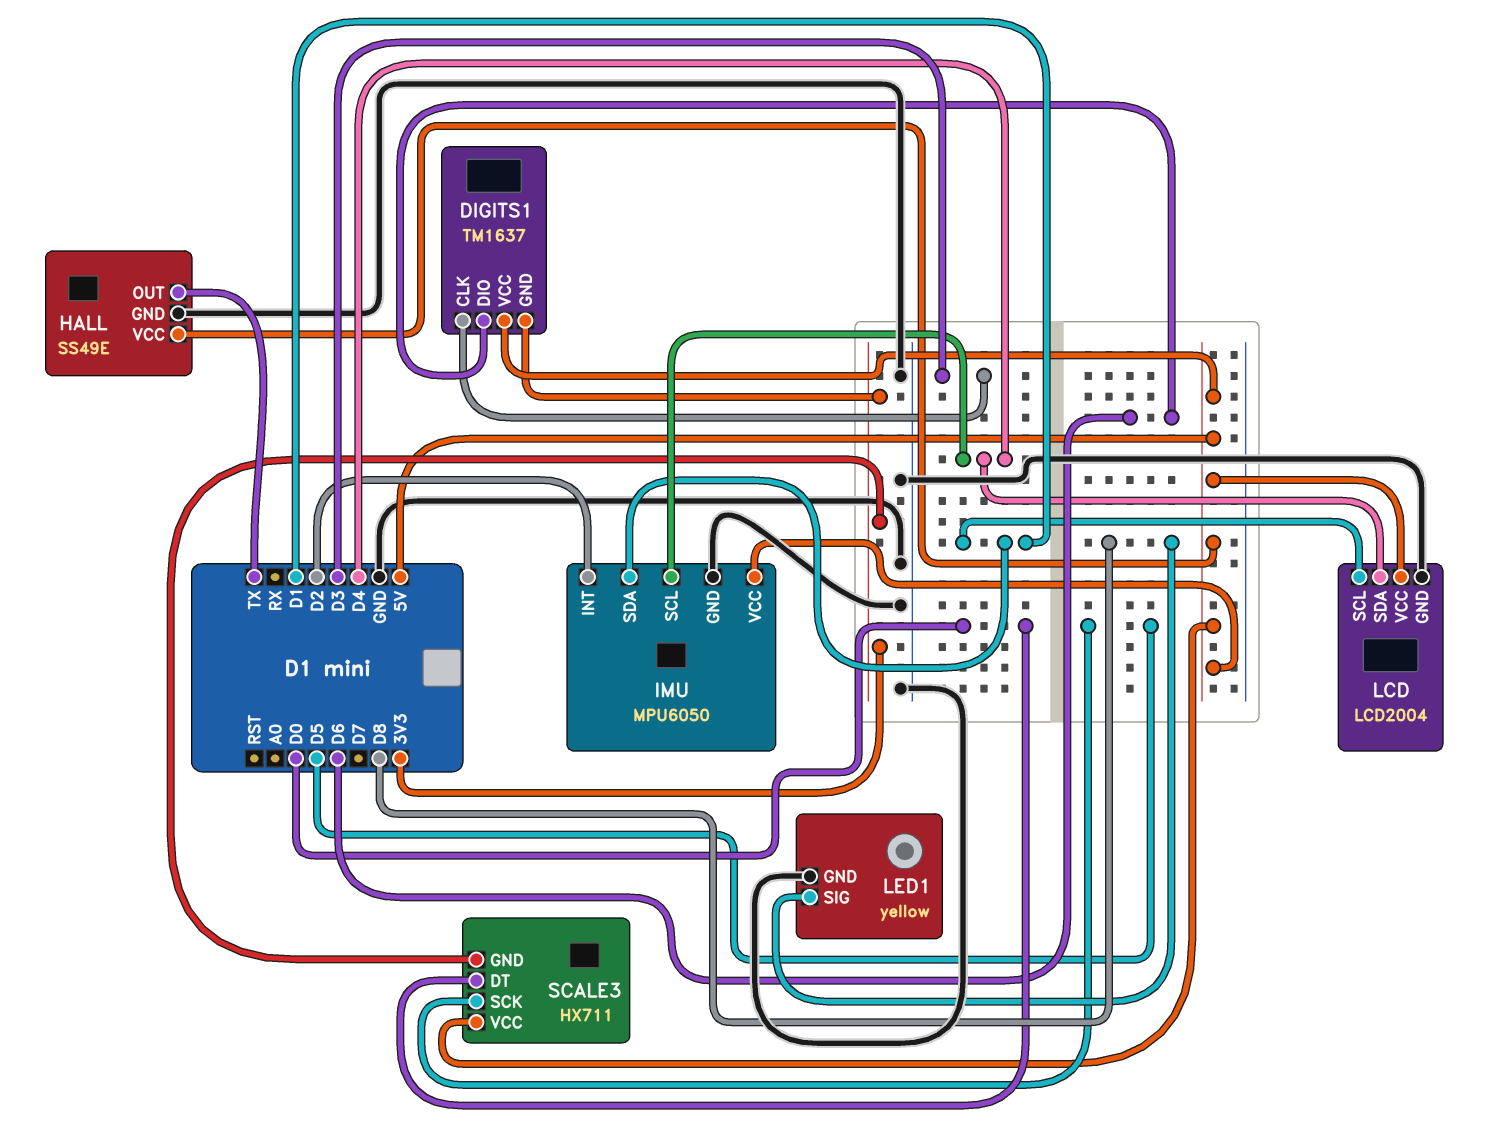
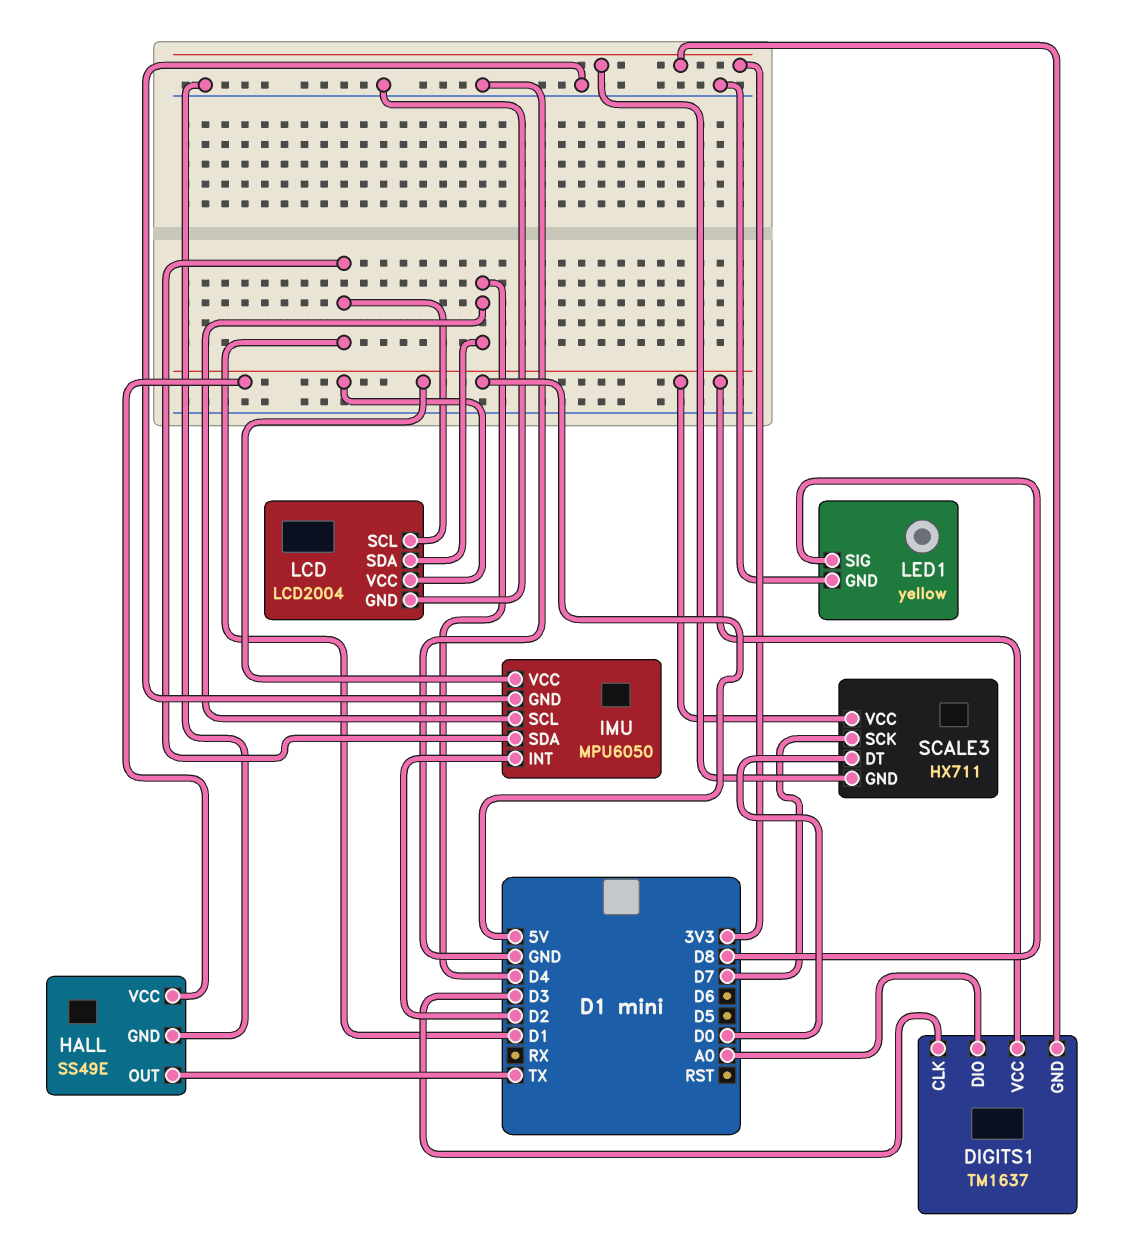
DIGITS1 pin DIO: D6 -> A0
SCALE3 pin SCK: D5 -> D7

